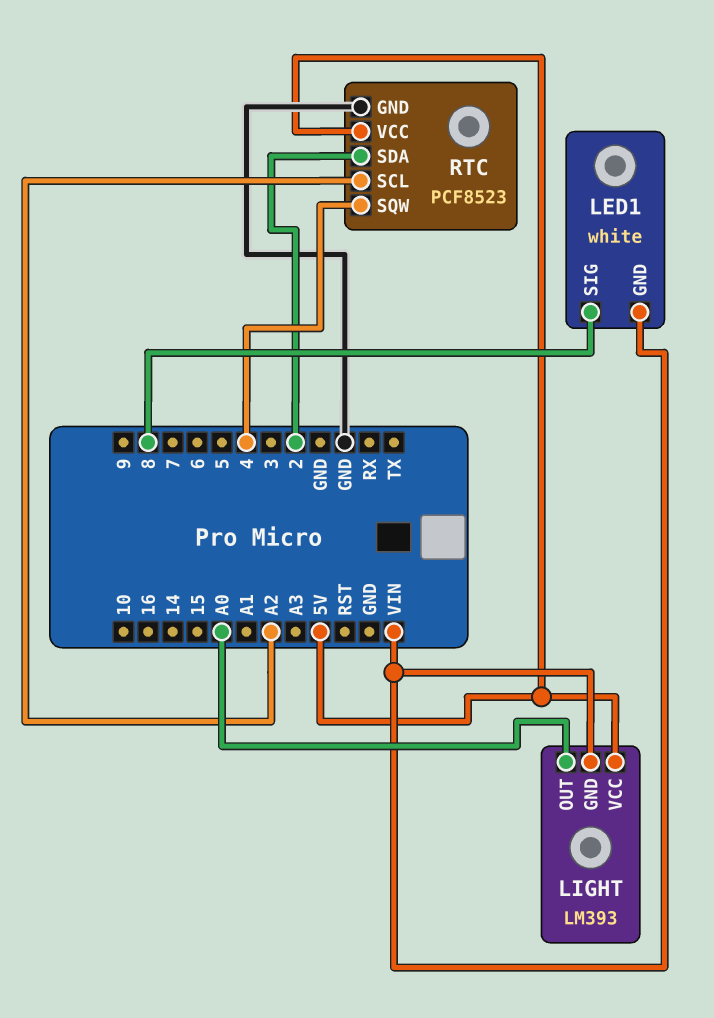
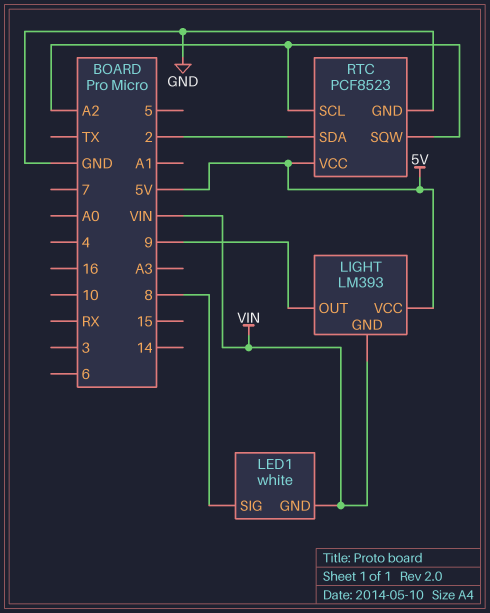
LIGHT pin OUT: A0 -> 9
RTC pin SQW: 4 -> A2

